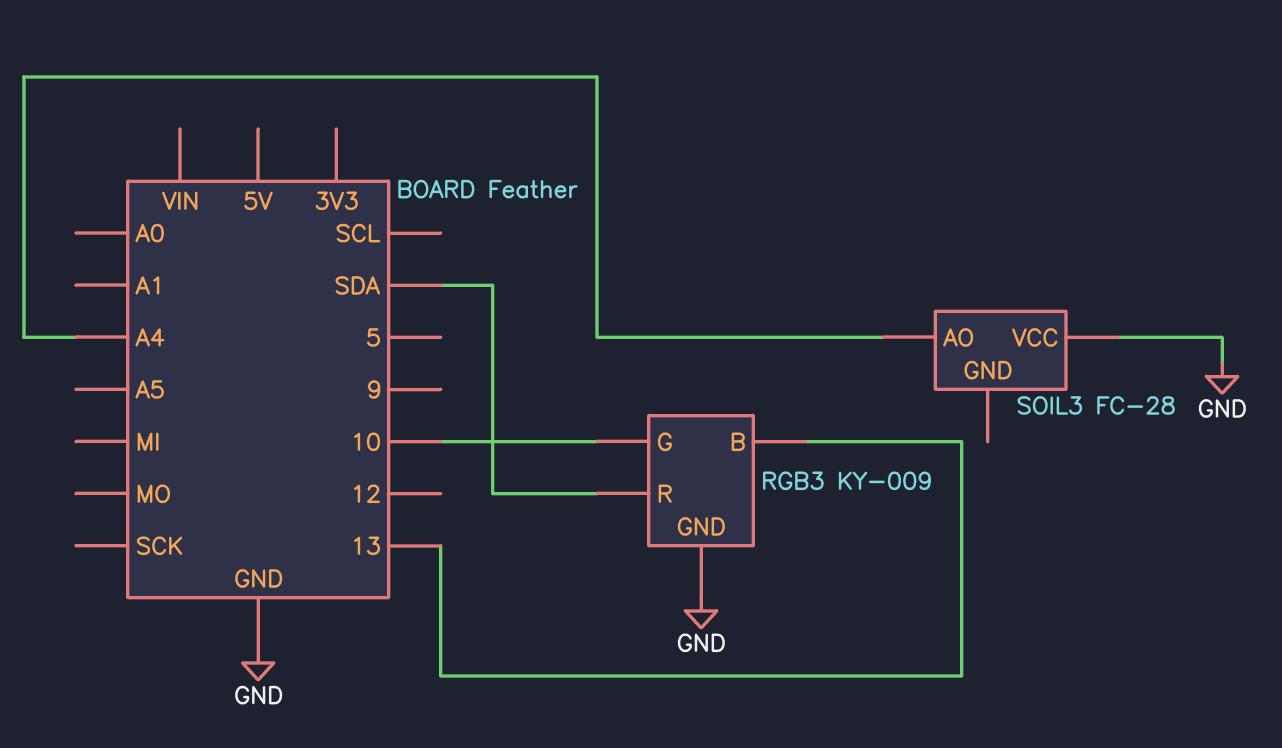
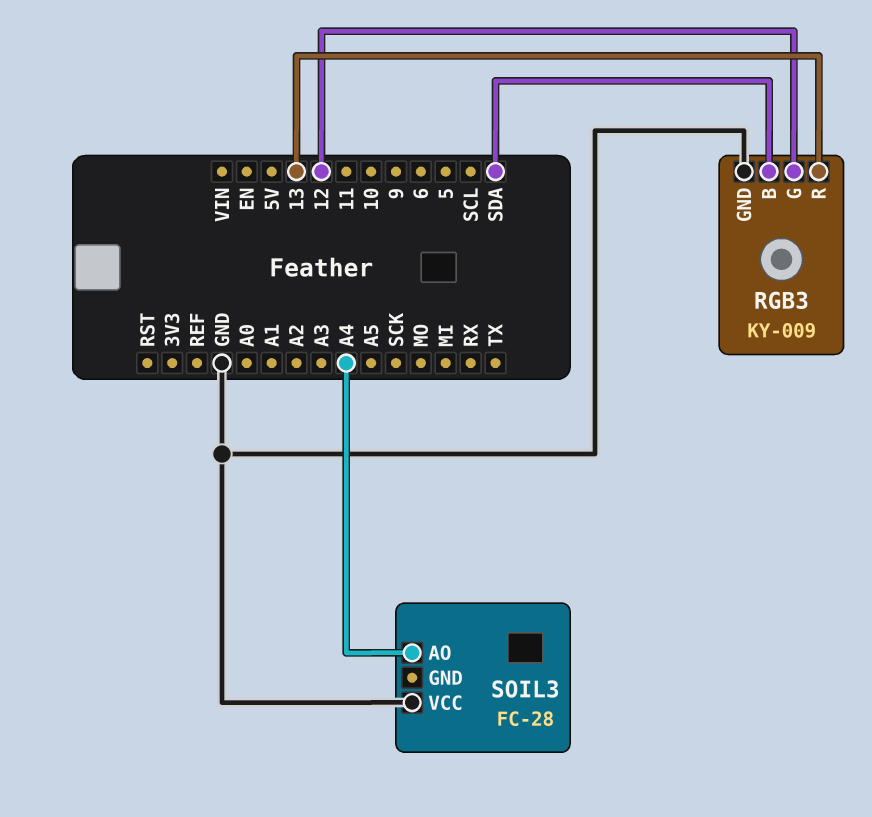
RGB3 pin B: 13 -> SDA
RGB3 pin G: 10 -> 12
RGB3 pin R: SDA -> 13

